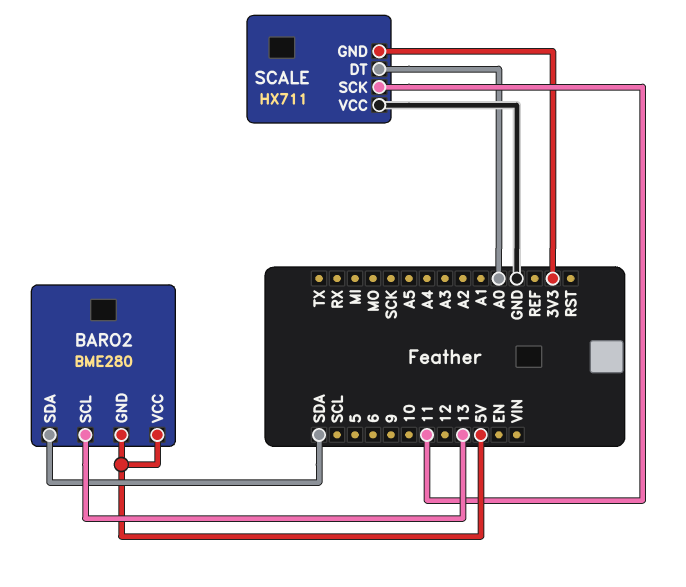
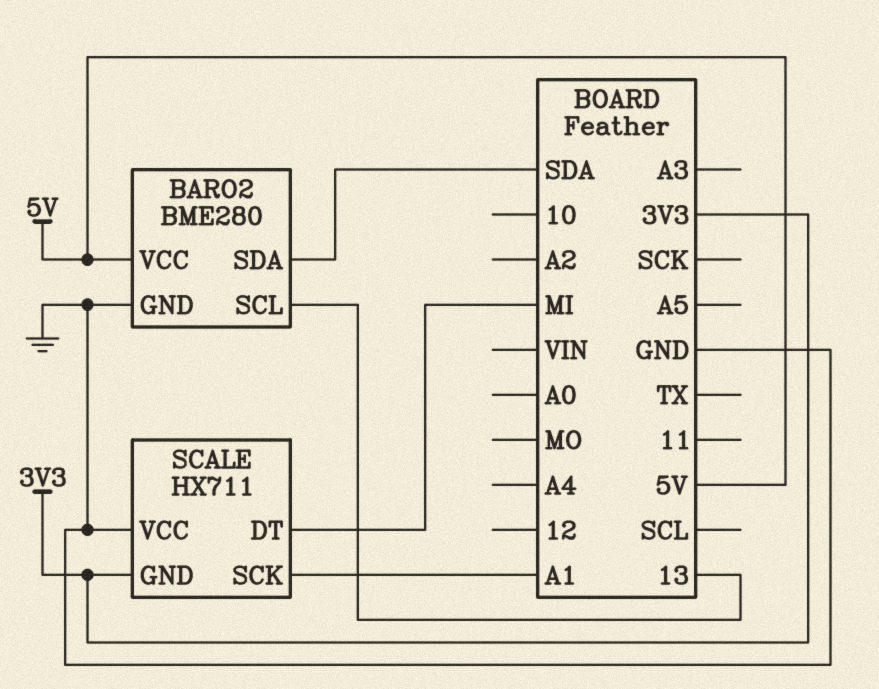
BARO2 pin GND: 5V -> GND
SCALE pin DT: A0 -> MI
SCALE pin SCK: 11 -> A1

